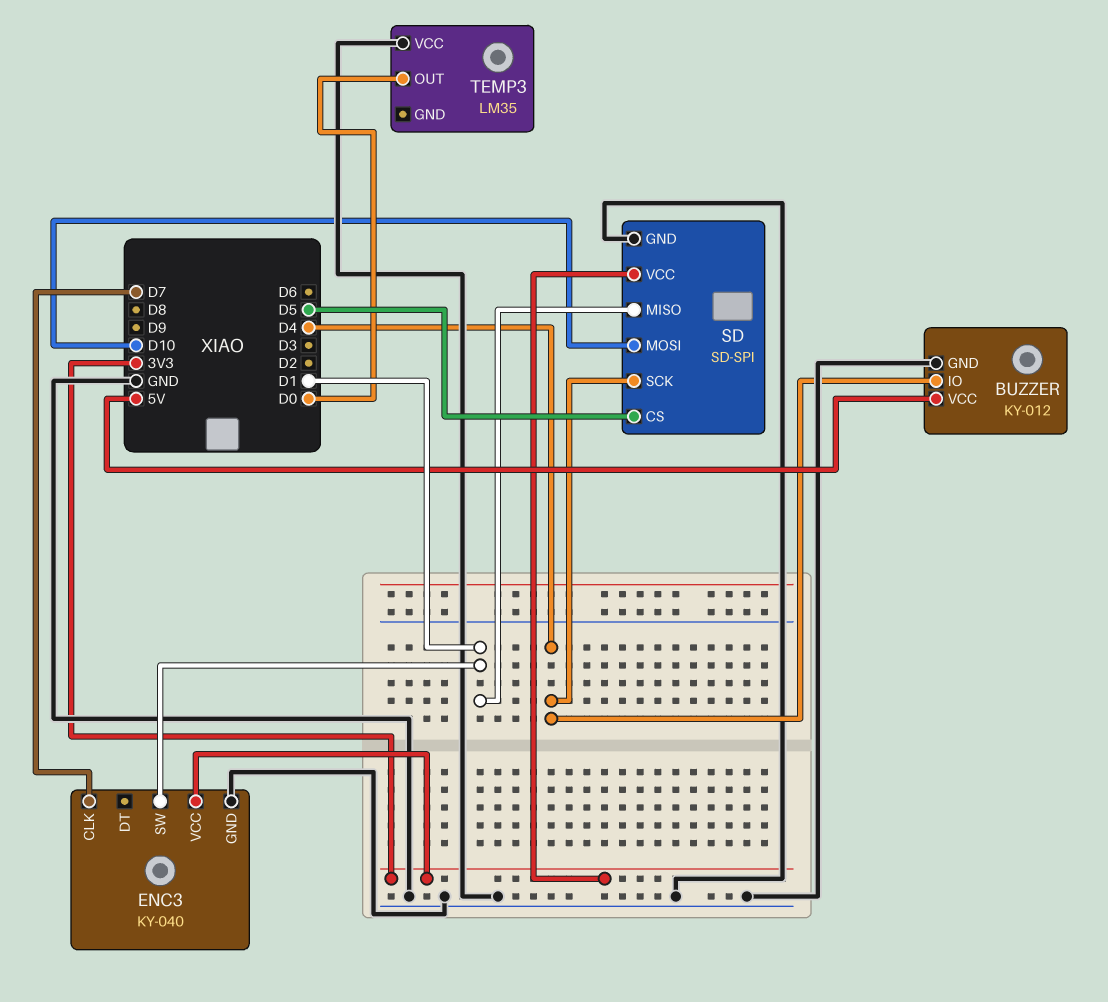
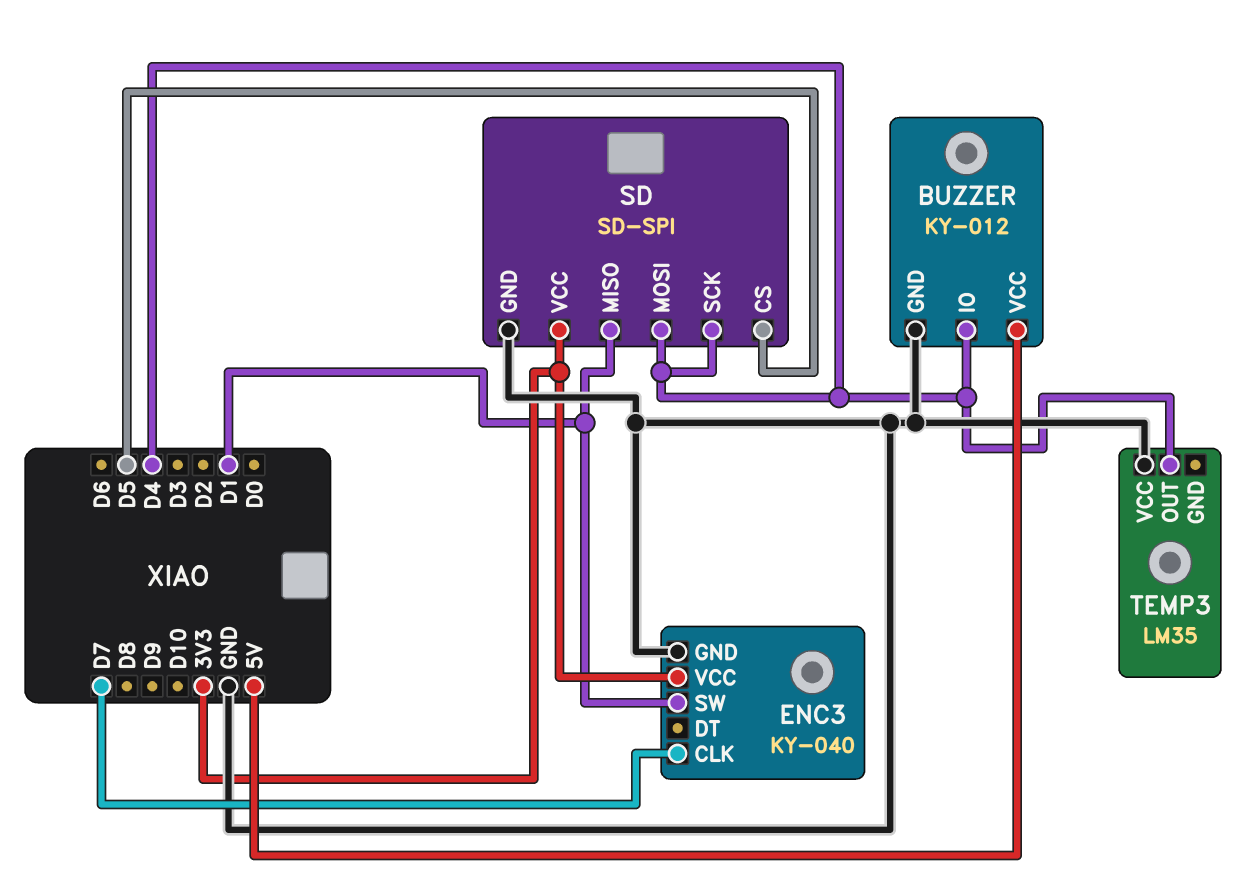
SD pin MOSI: D10 -> D4
TEMP3 pin OUT: D0 -> D4

